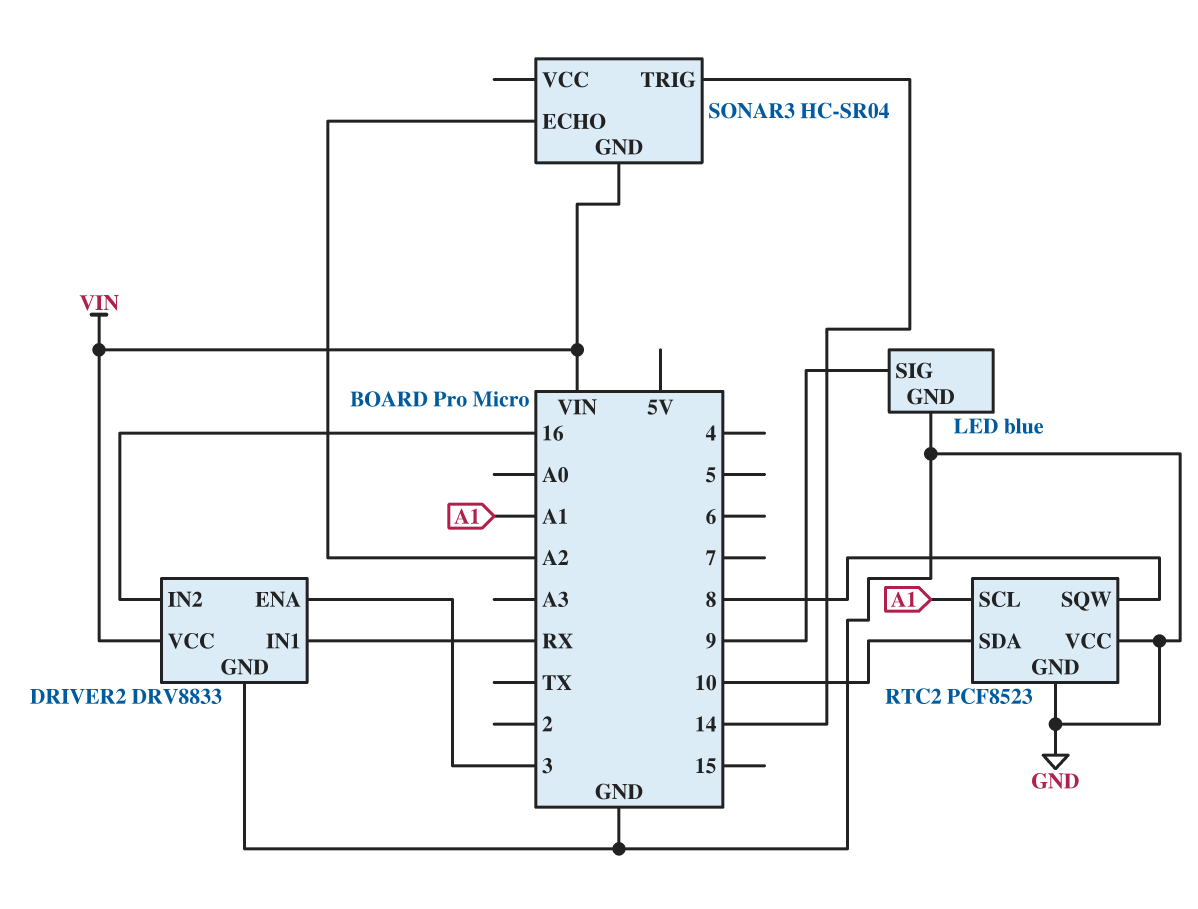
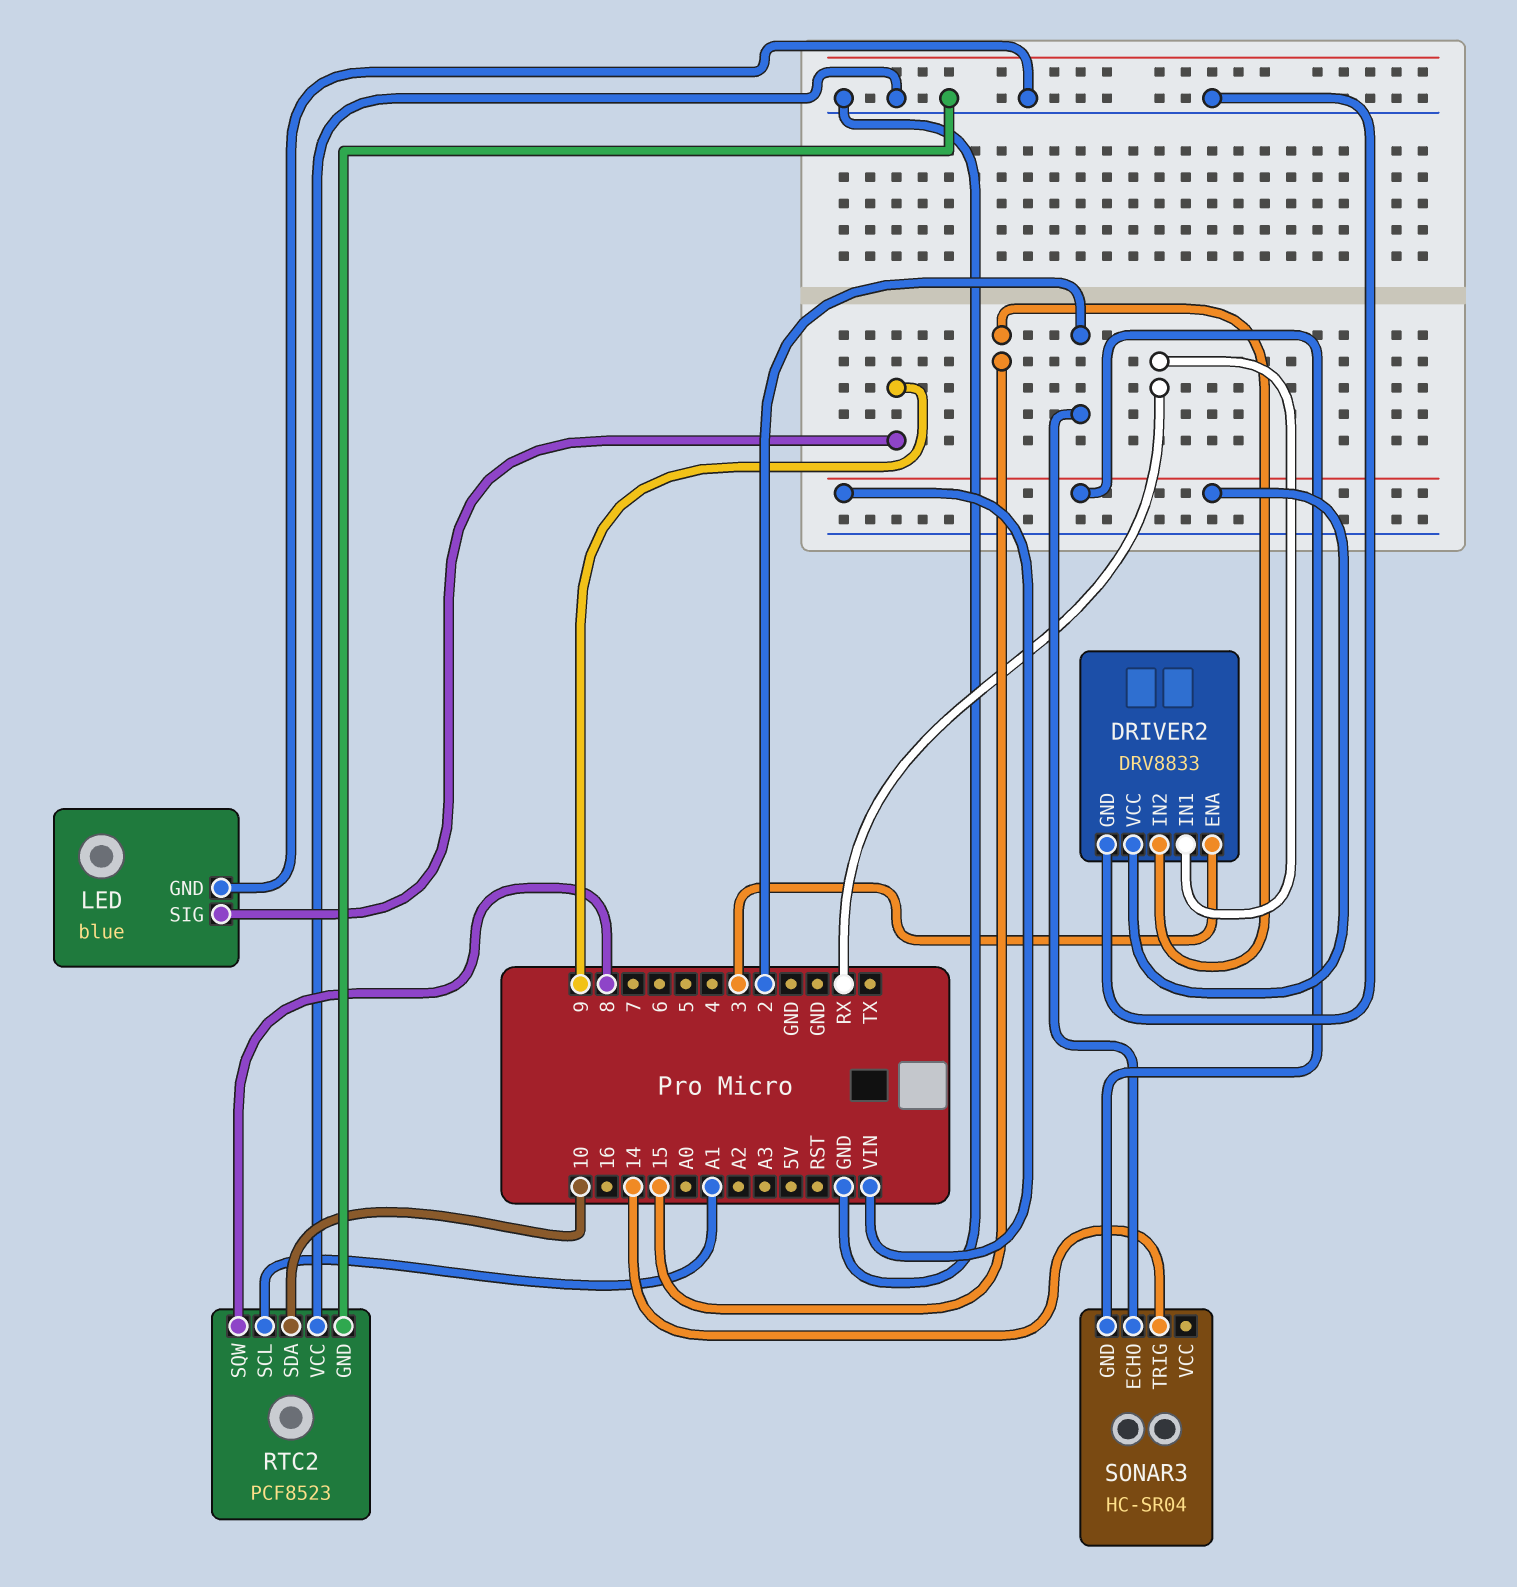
DRIVER2 pin IN2: 16 -> 15
SONAR3 pin ECHO: A2 -> 2

